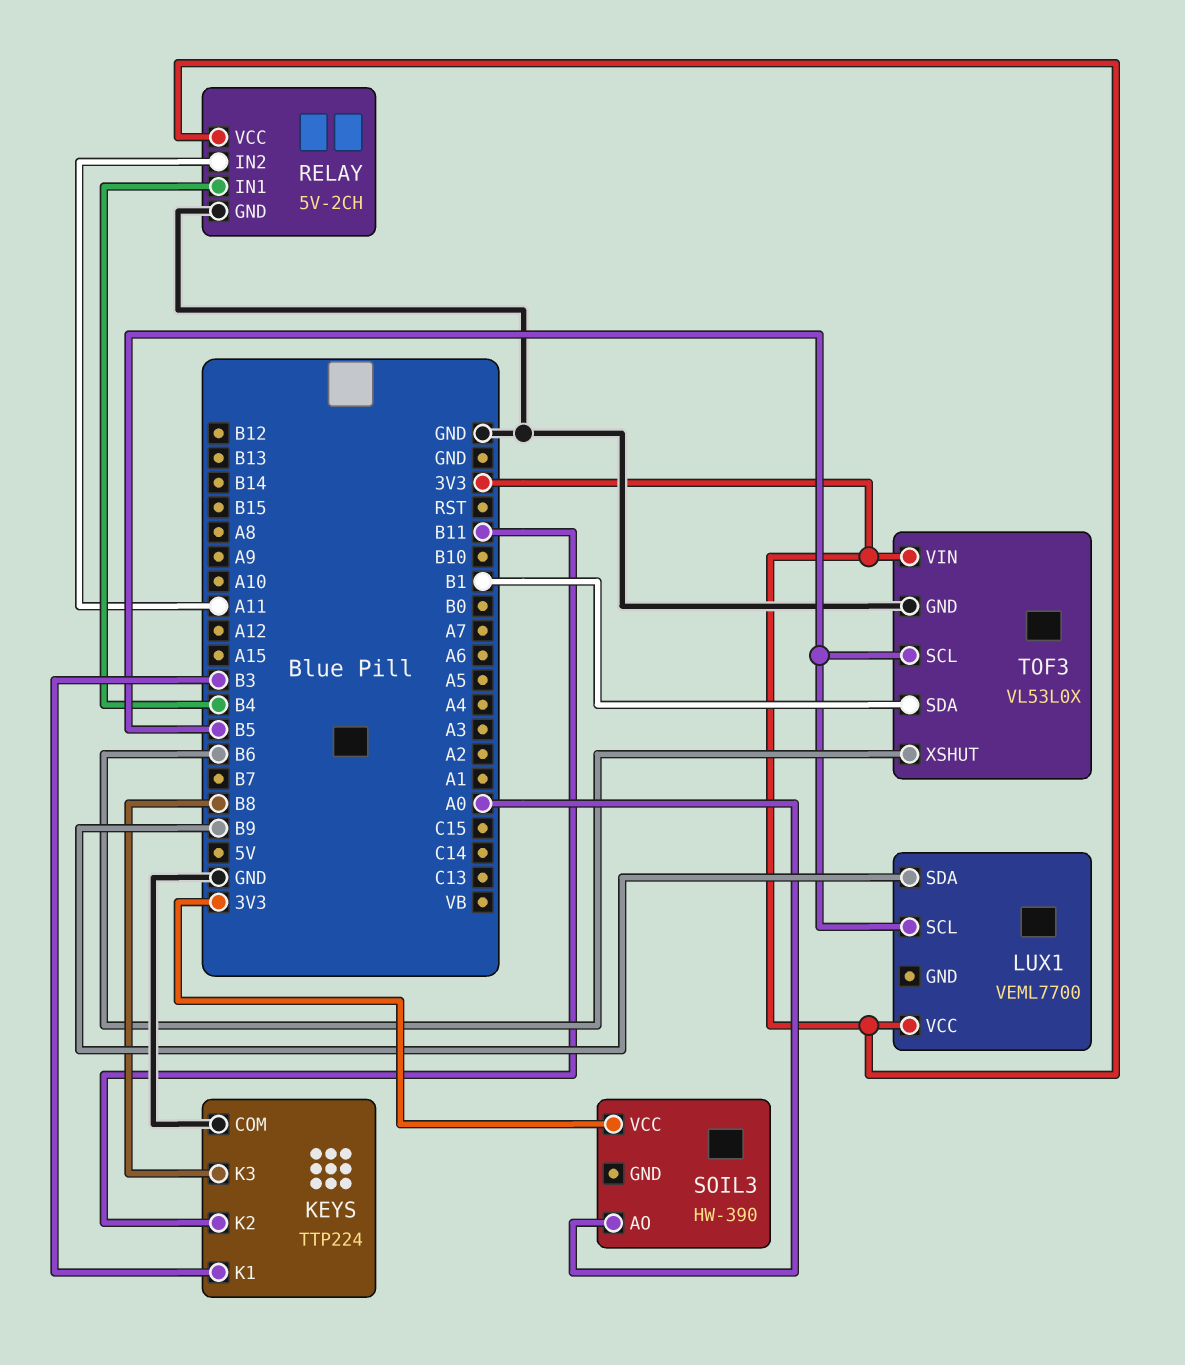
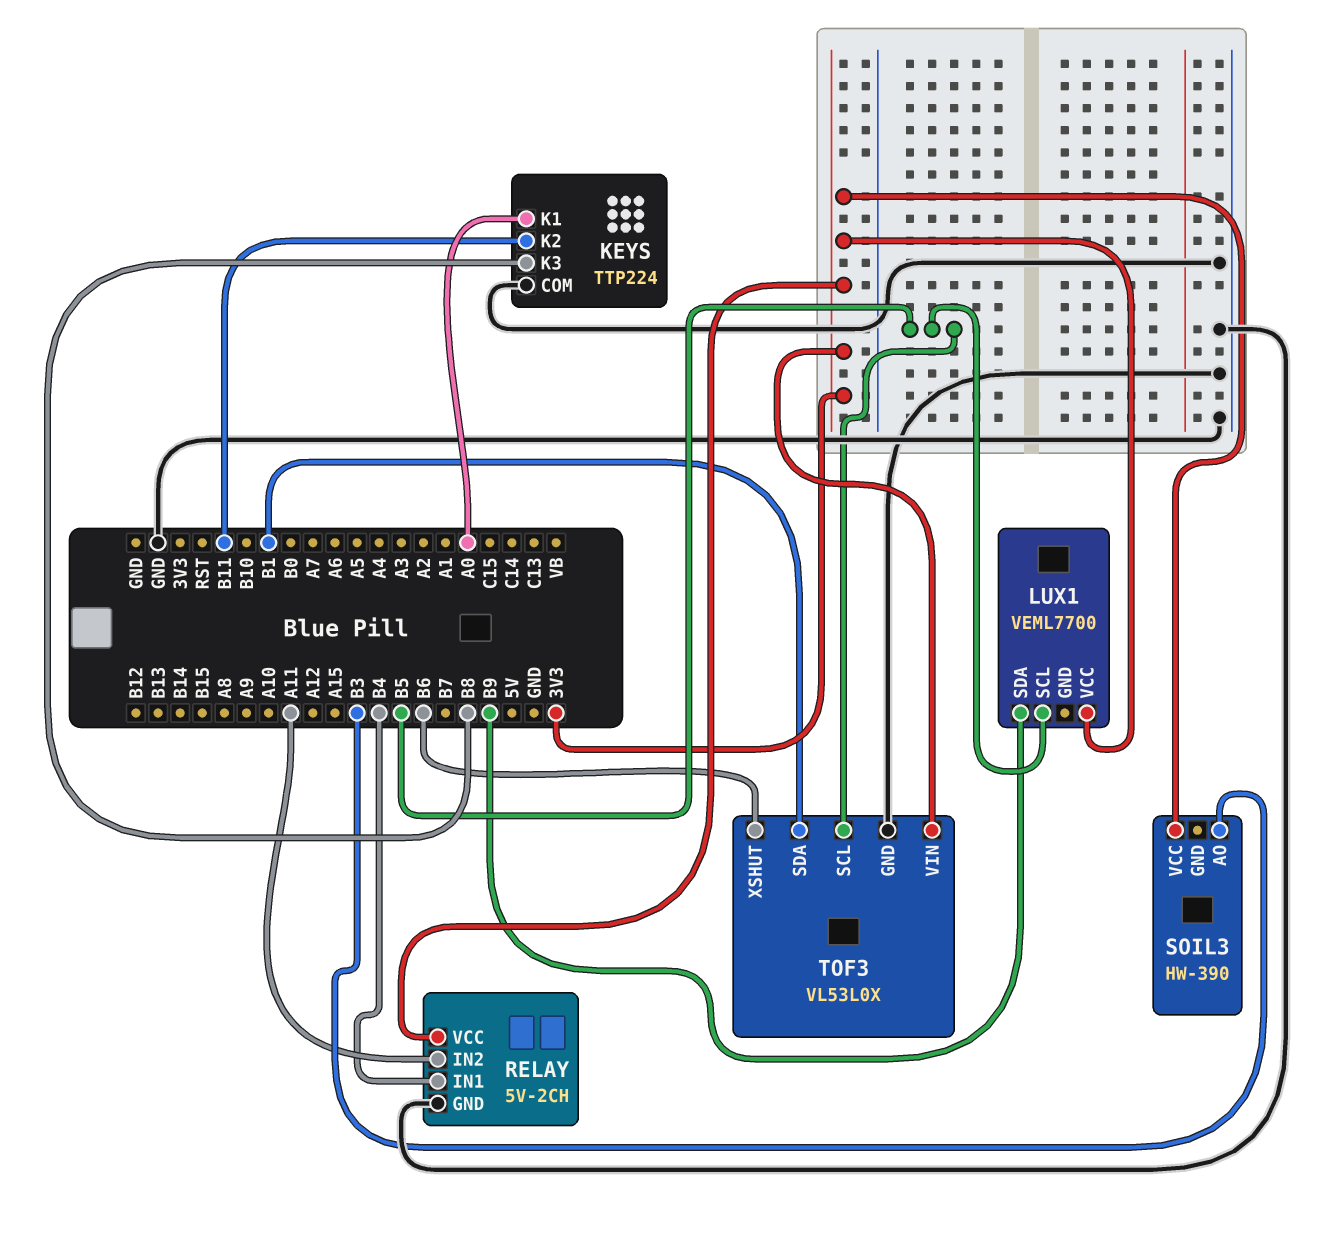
KEYS pin K1: B3 -> A0
SOIL3 pin AO: A0 -> B3

